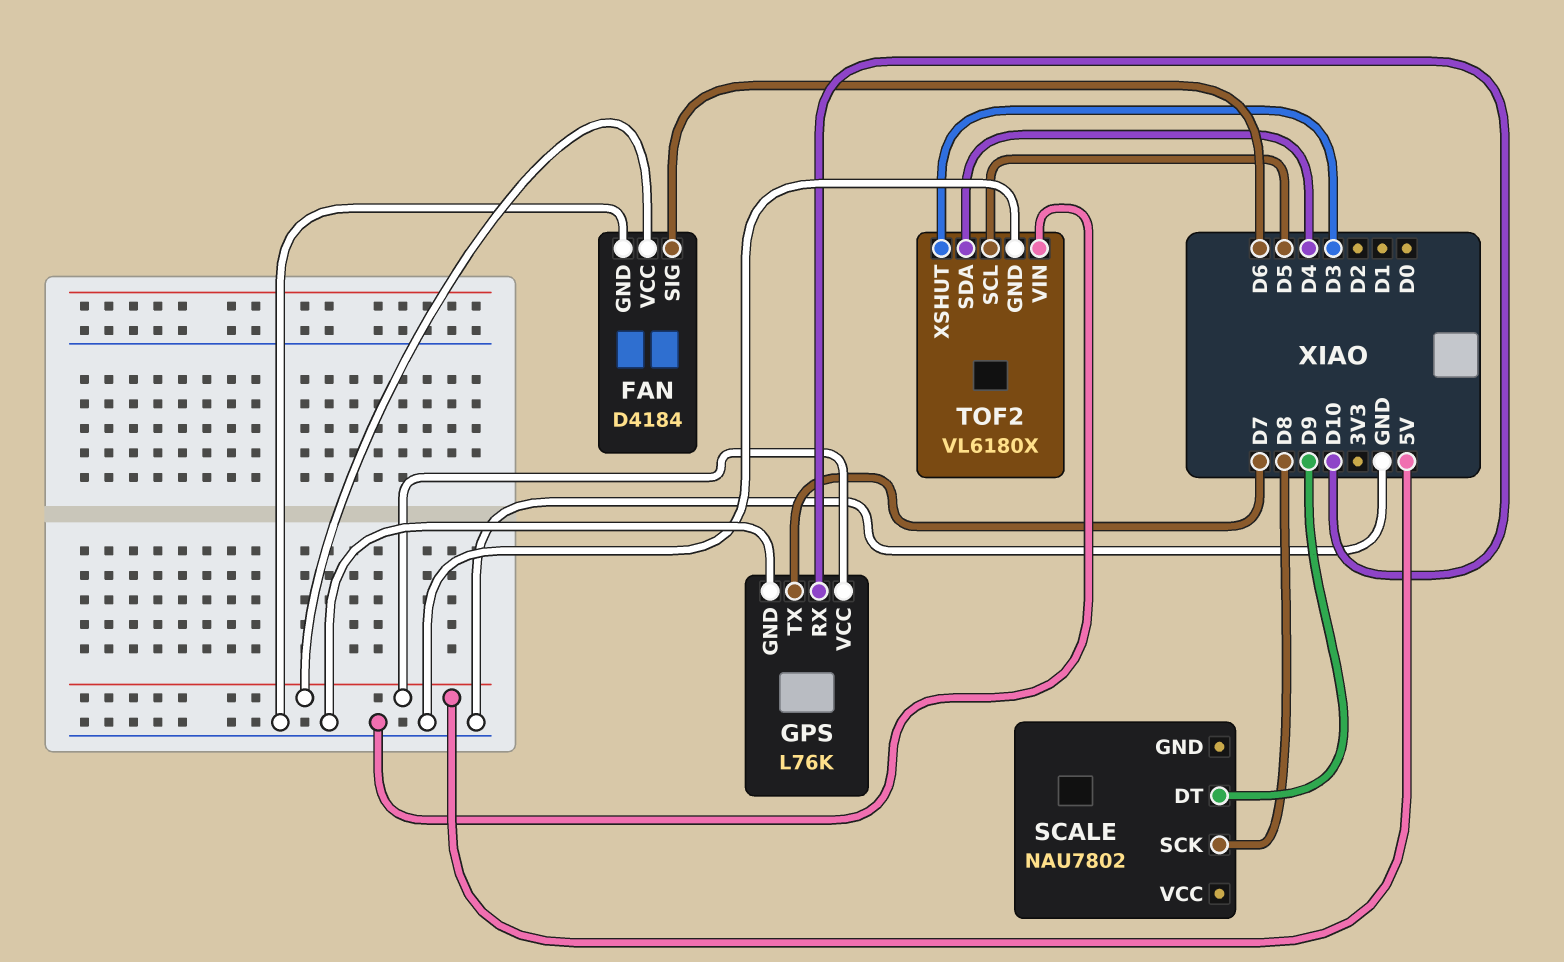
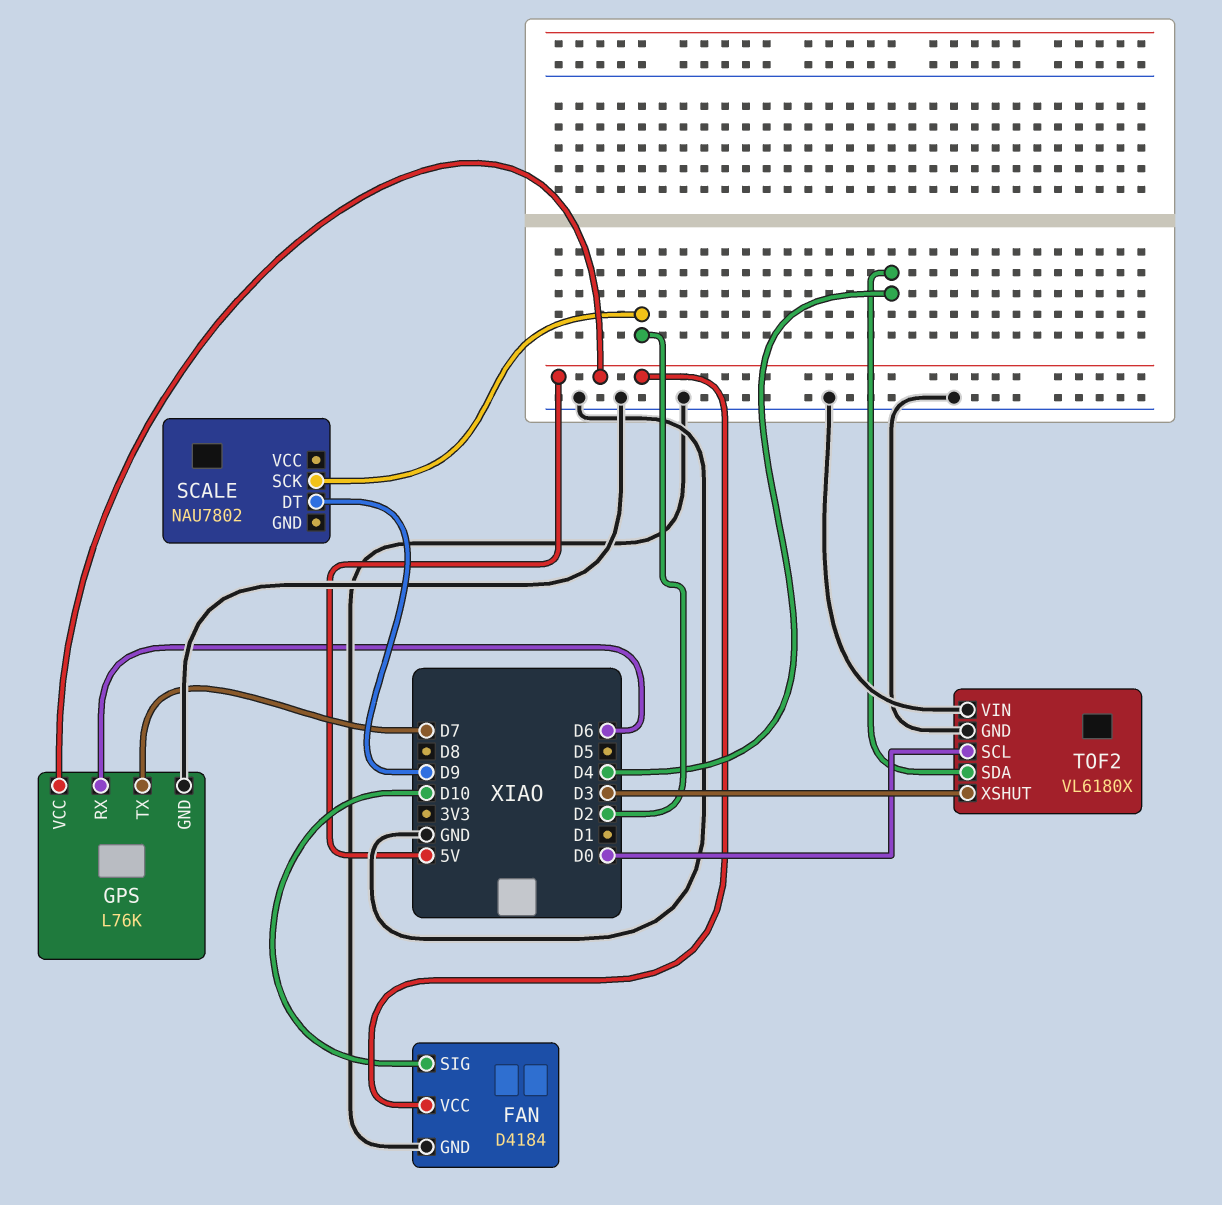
FAN pin SIG: D6 -> D10
GPS pin RX: D10 -> D6
SCALE pin SCK: D8 -> D2
TOF2 pin SCL: D5 -> D0

